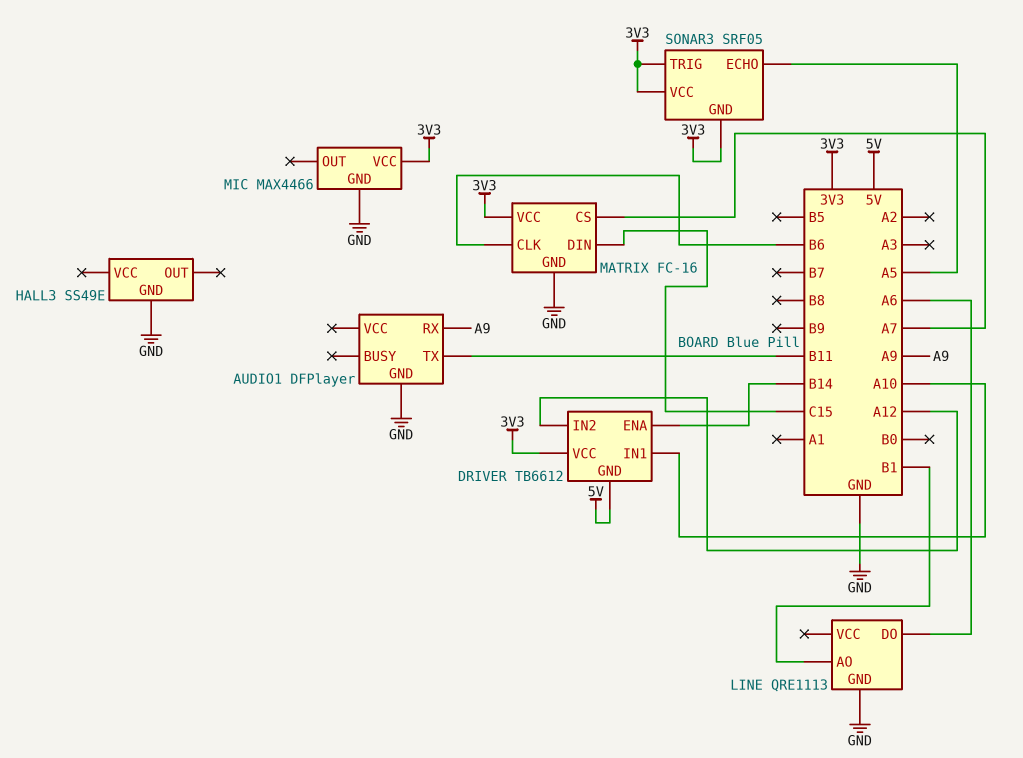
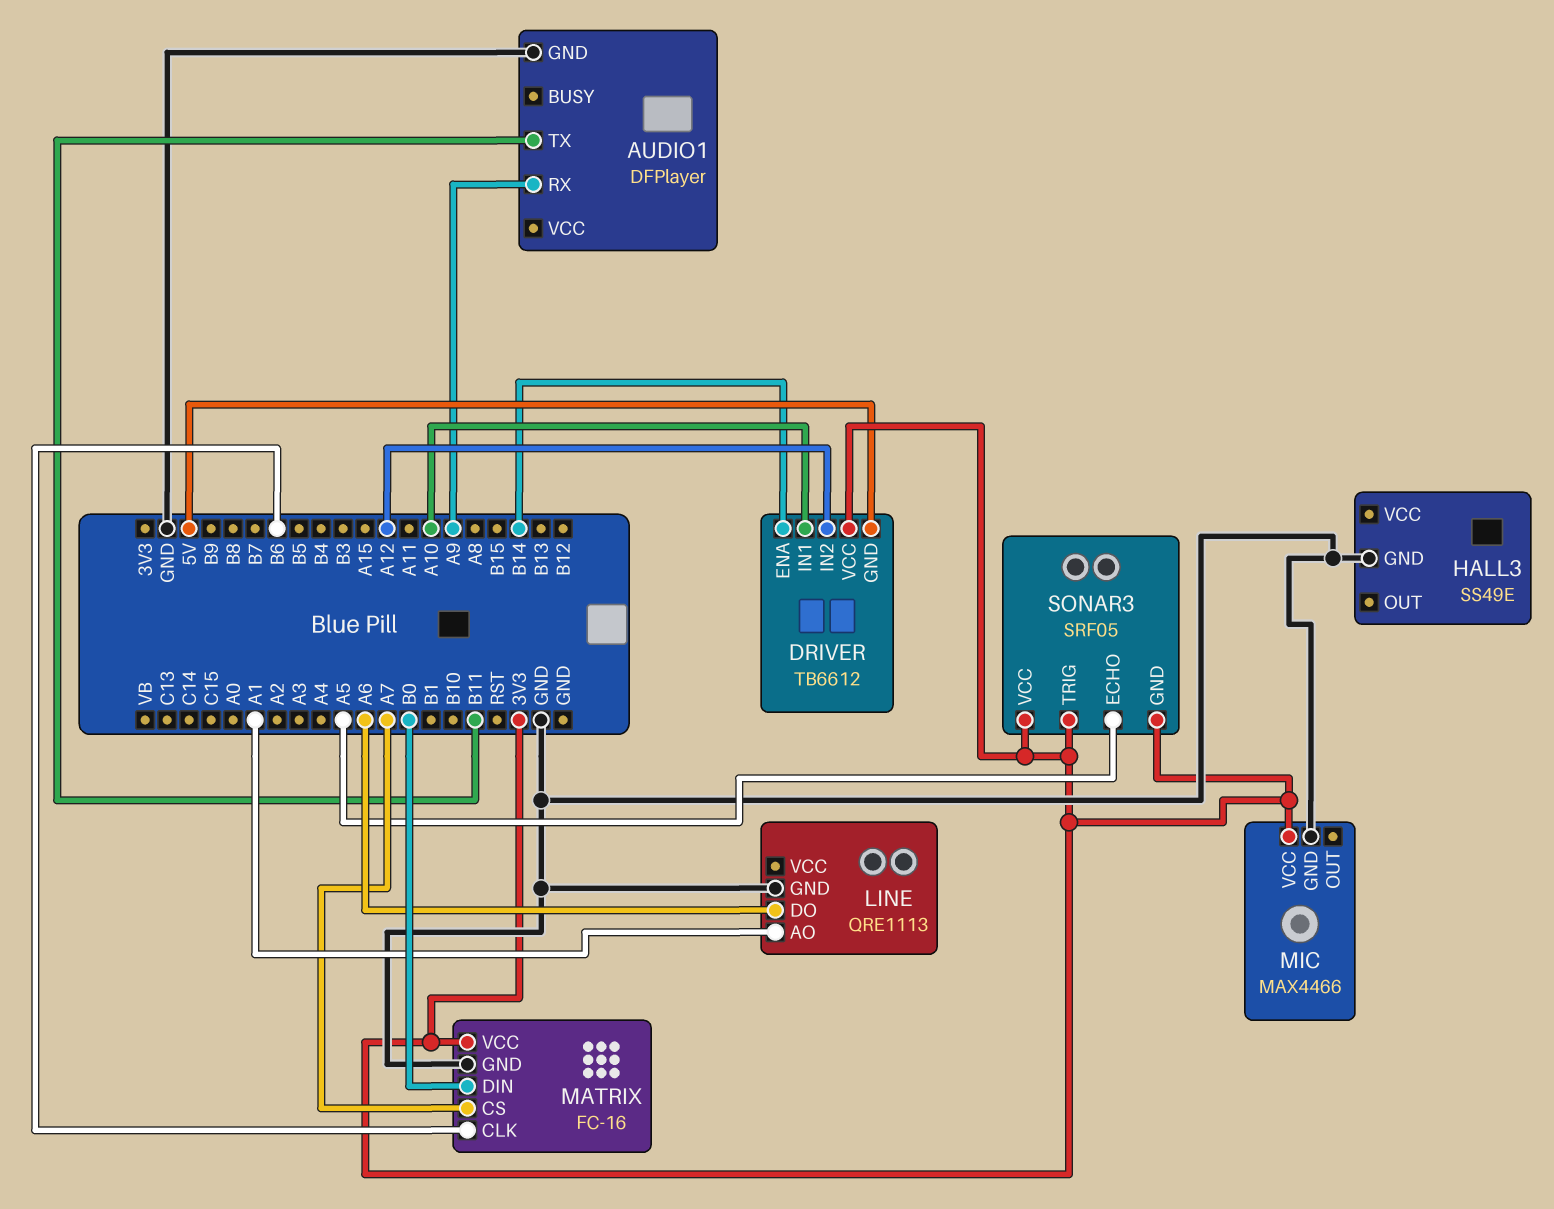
LINE pin AO: B1 -> A1
MATRIX pin DIN: C15 -> B0

